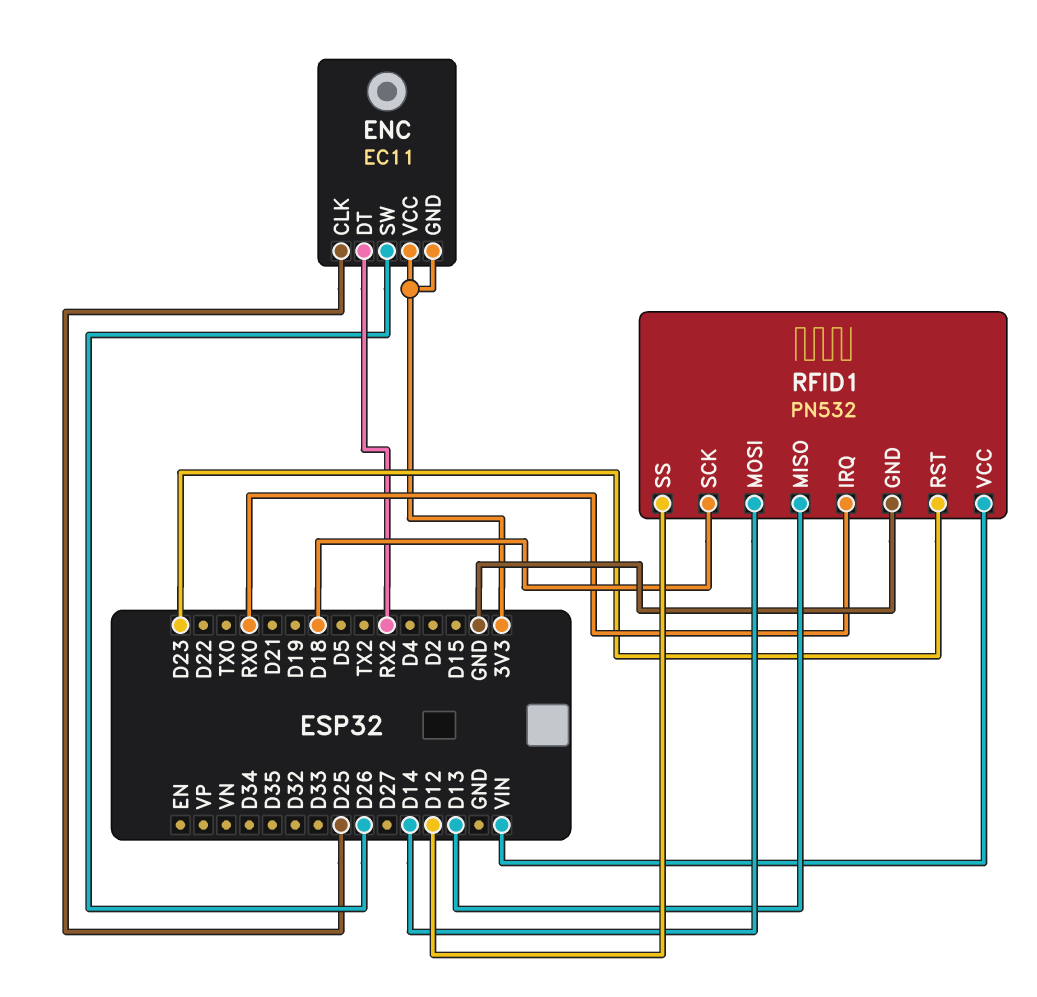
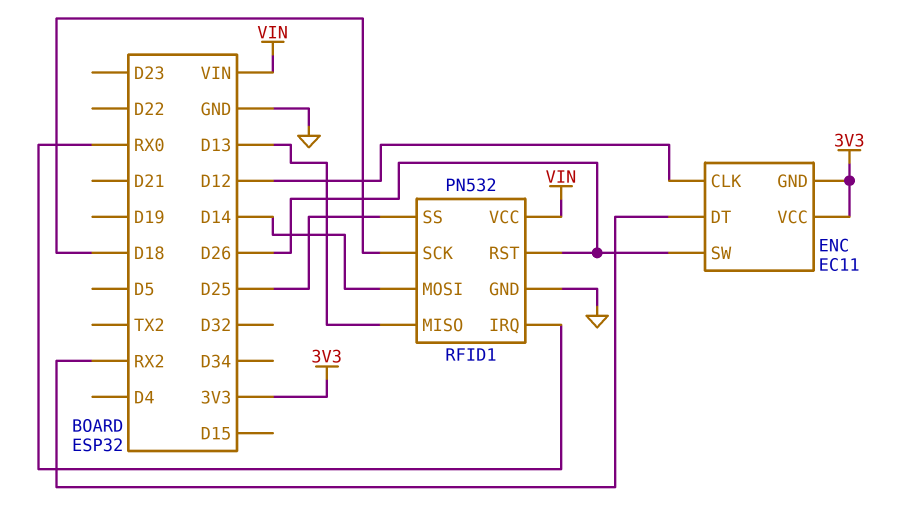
ENC pin CLK: D25 -> D12
RFID1 pin RST: D23 -> D26
RFID1 pin SS: D12 -> D25

